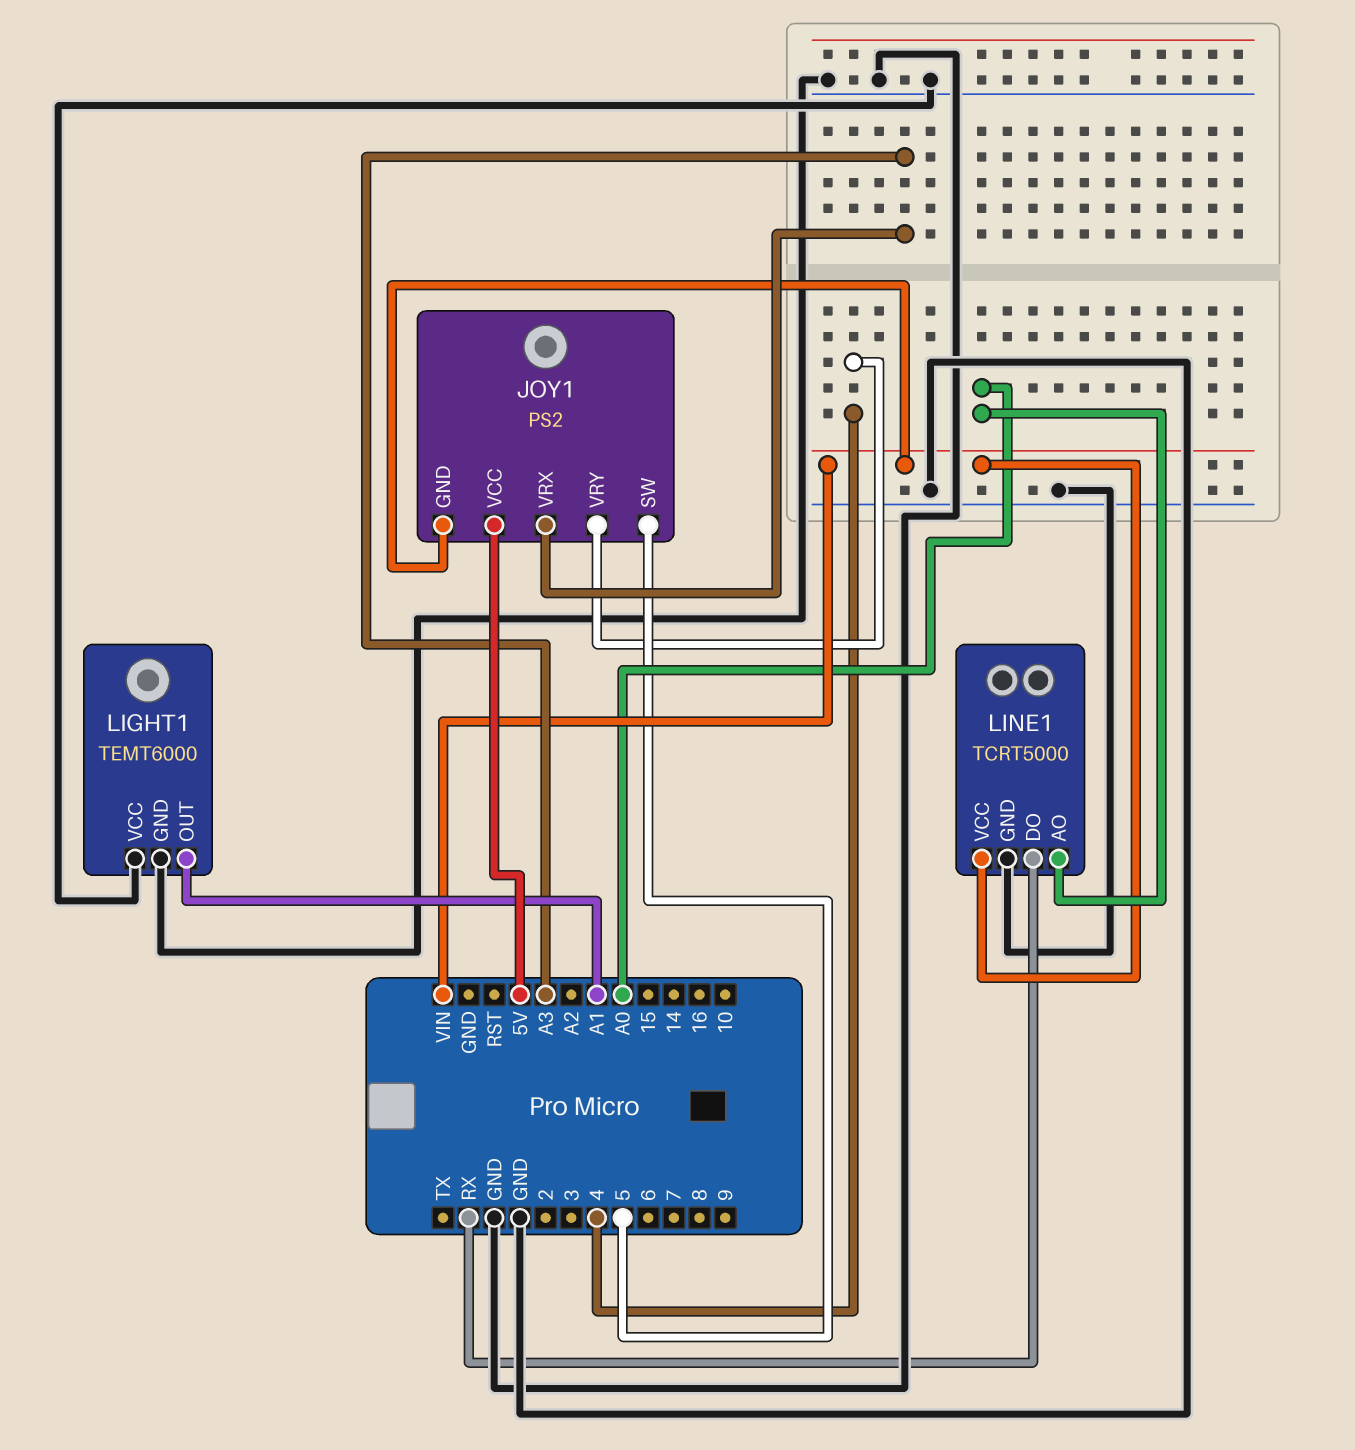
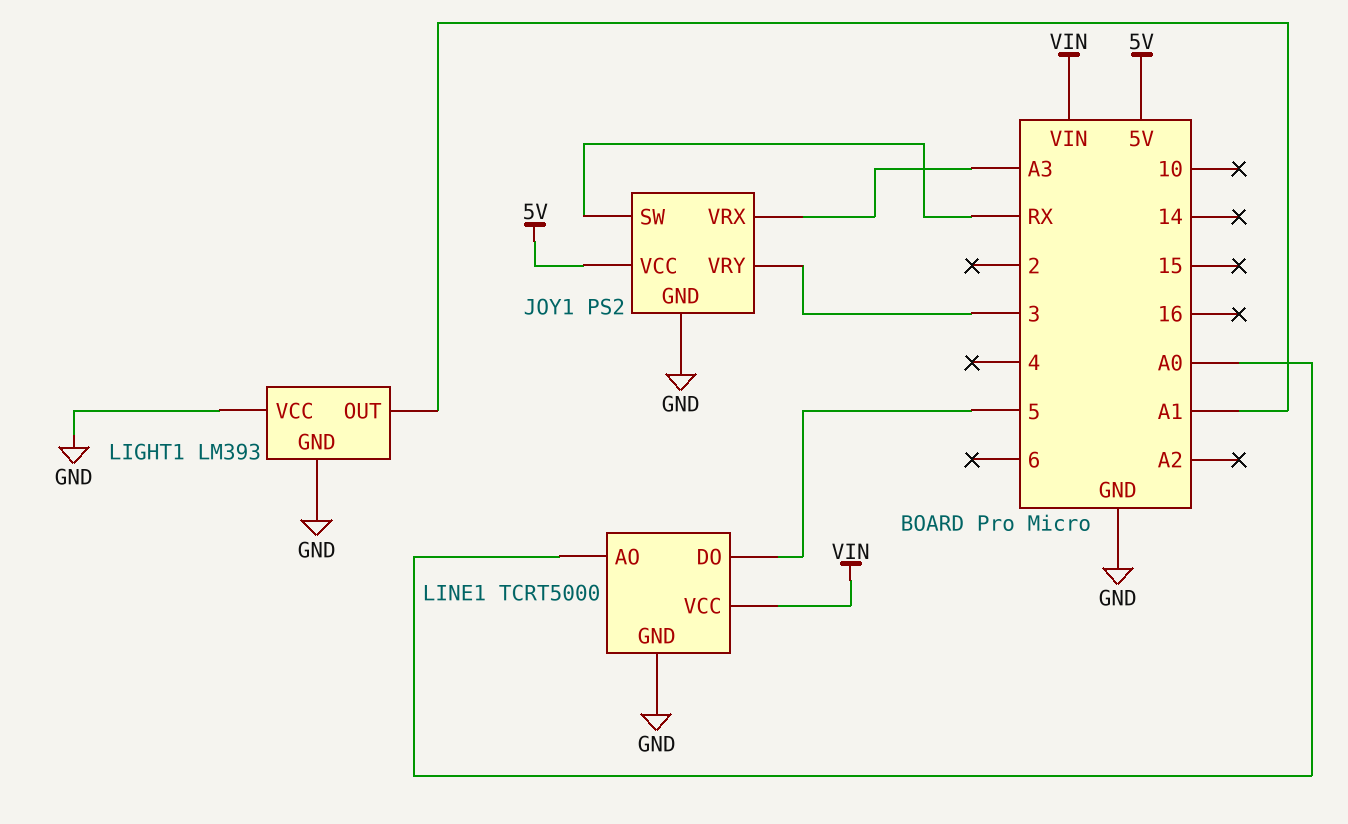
JOY1 pin GND: VIN -> GND
JOY1 pin SW: 5 -> RX
JOY1 pin VRY: 4 -> 3
LIGHT1: TEMT6000 -> LM393
LINE1 pin DO: RX -> 5

